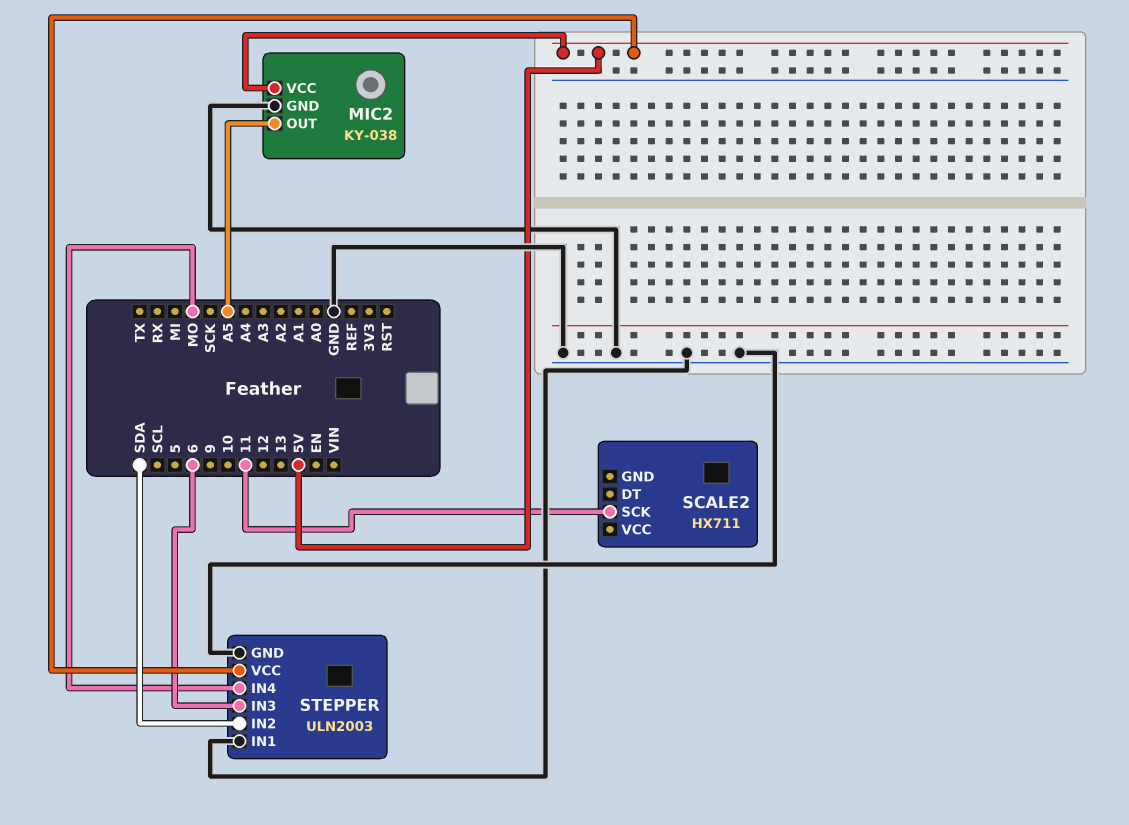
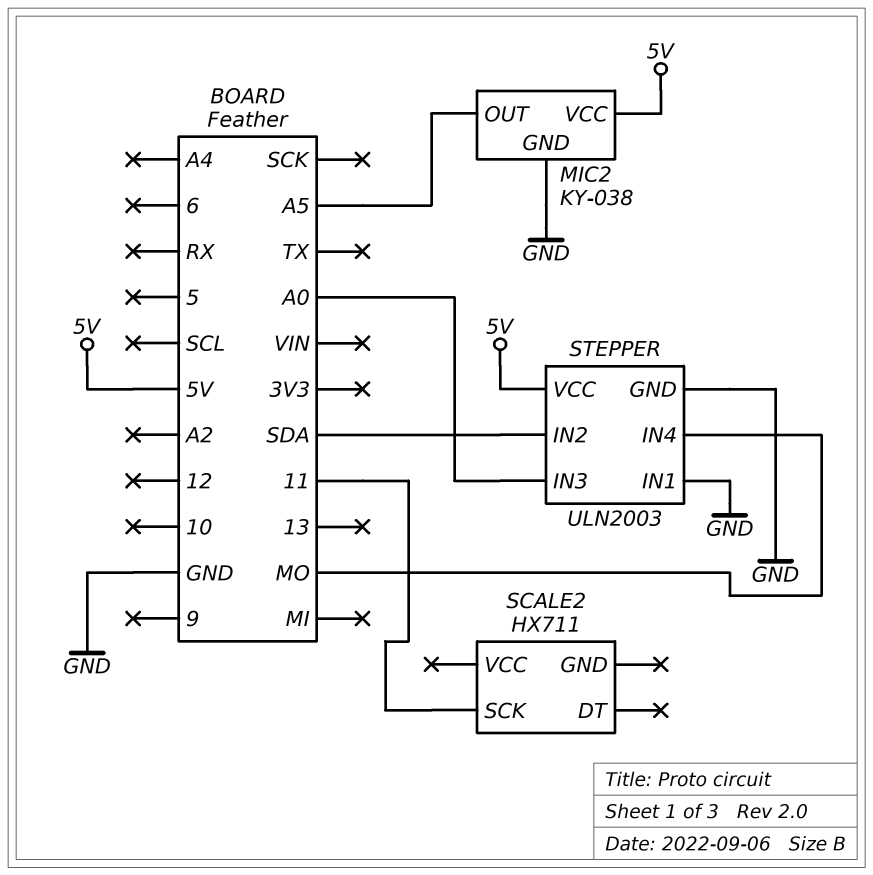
STEPPER pin IN3: 6 -> A0

